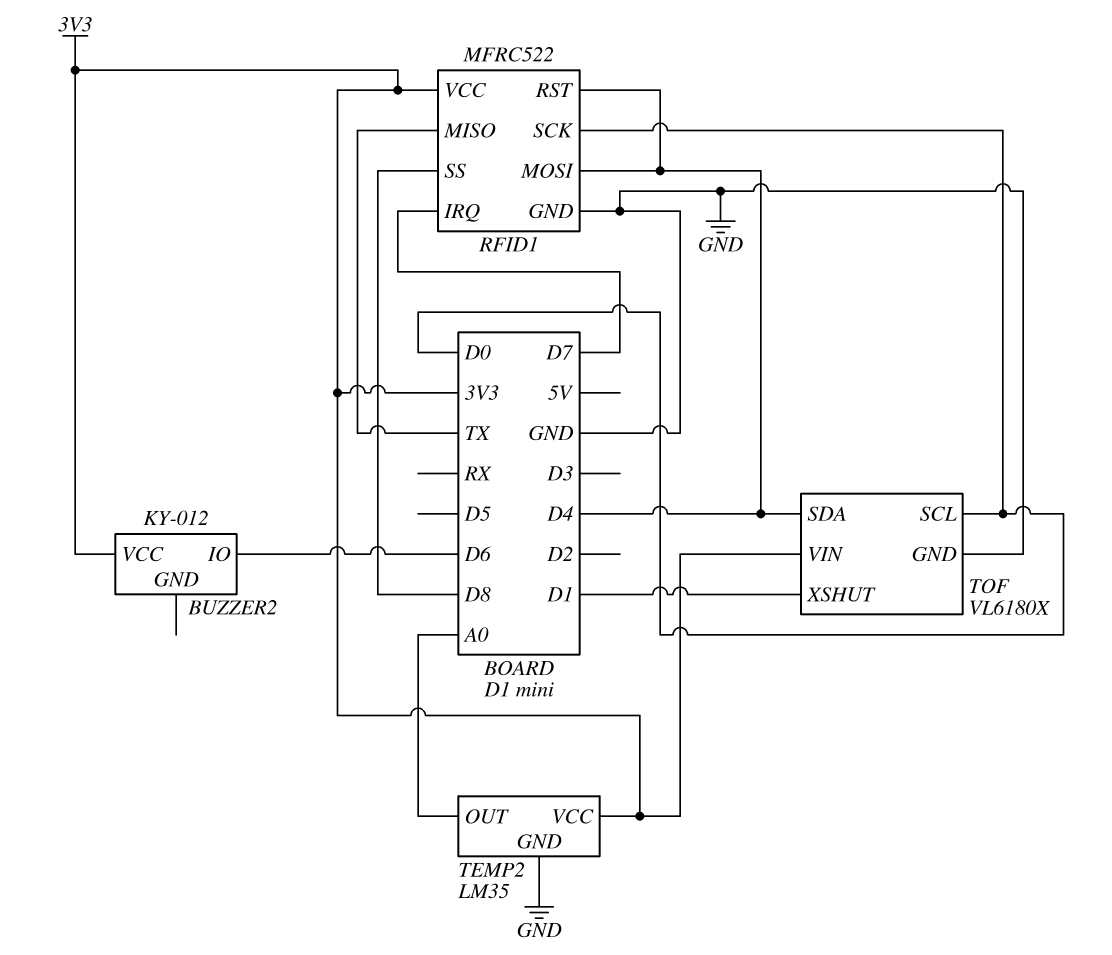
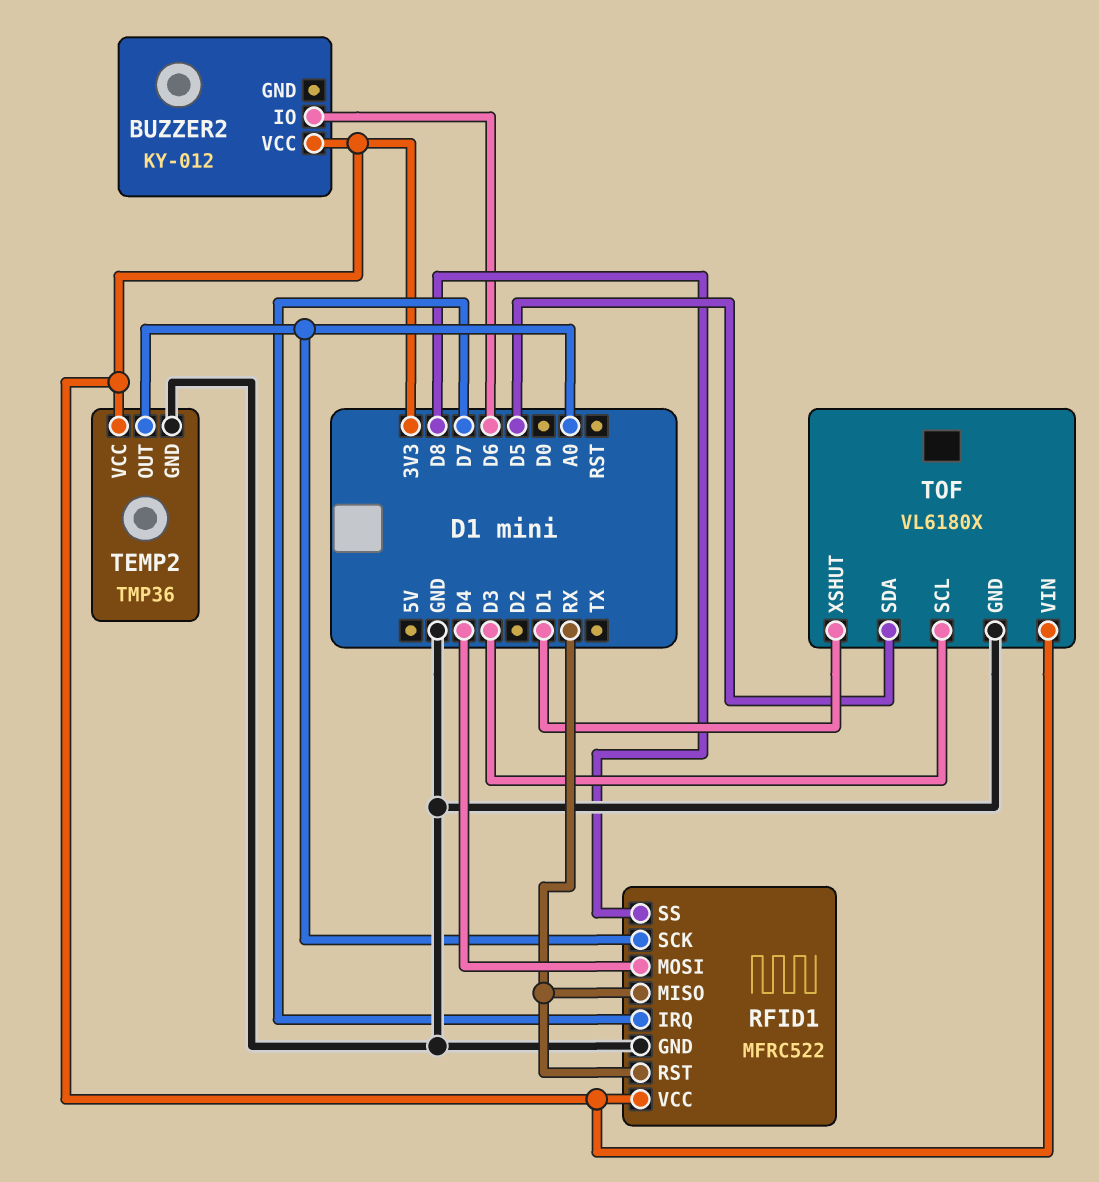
RFID1 pin MISO: TX -> RX
RFID1 pin RST: D4 -> RX
RFID1 pin SCK: D0 -> A0
TEMP2: LM35 -> TMP36
TOF pin SCL: D0 -> D3
TOF pin SDA: D4 -> D5

